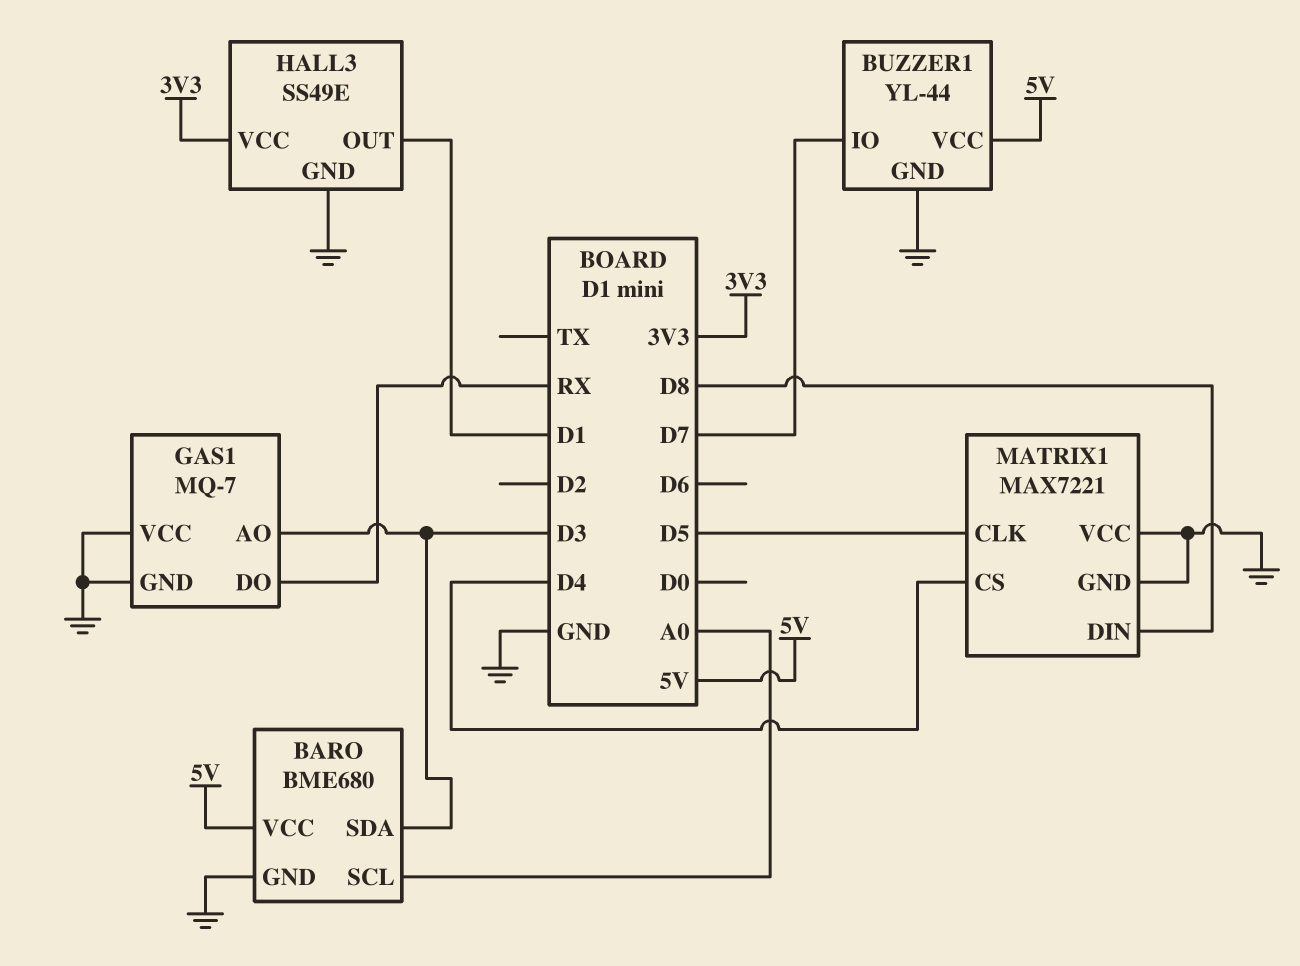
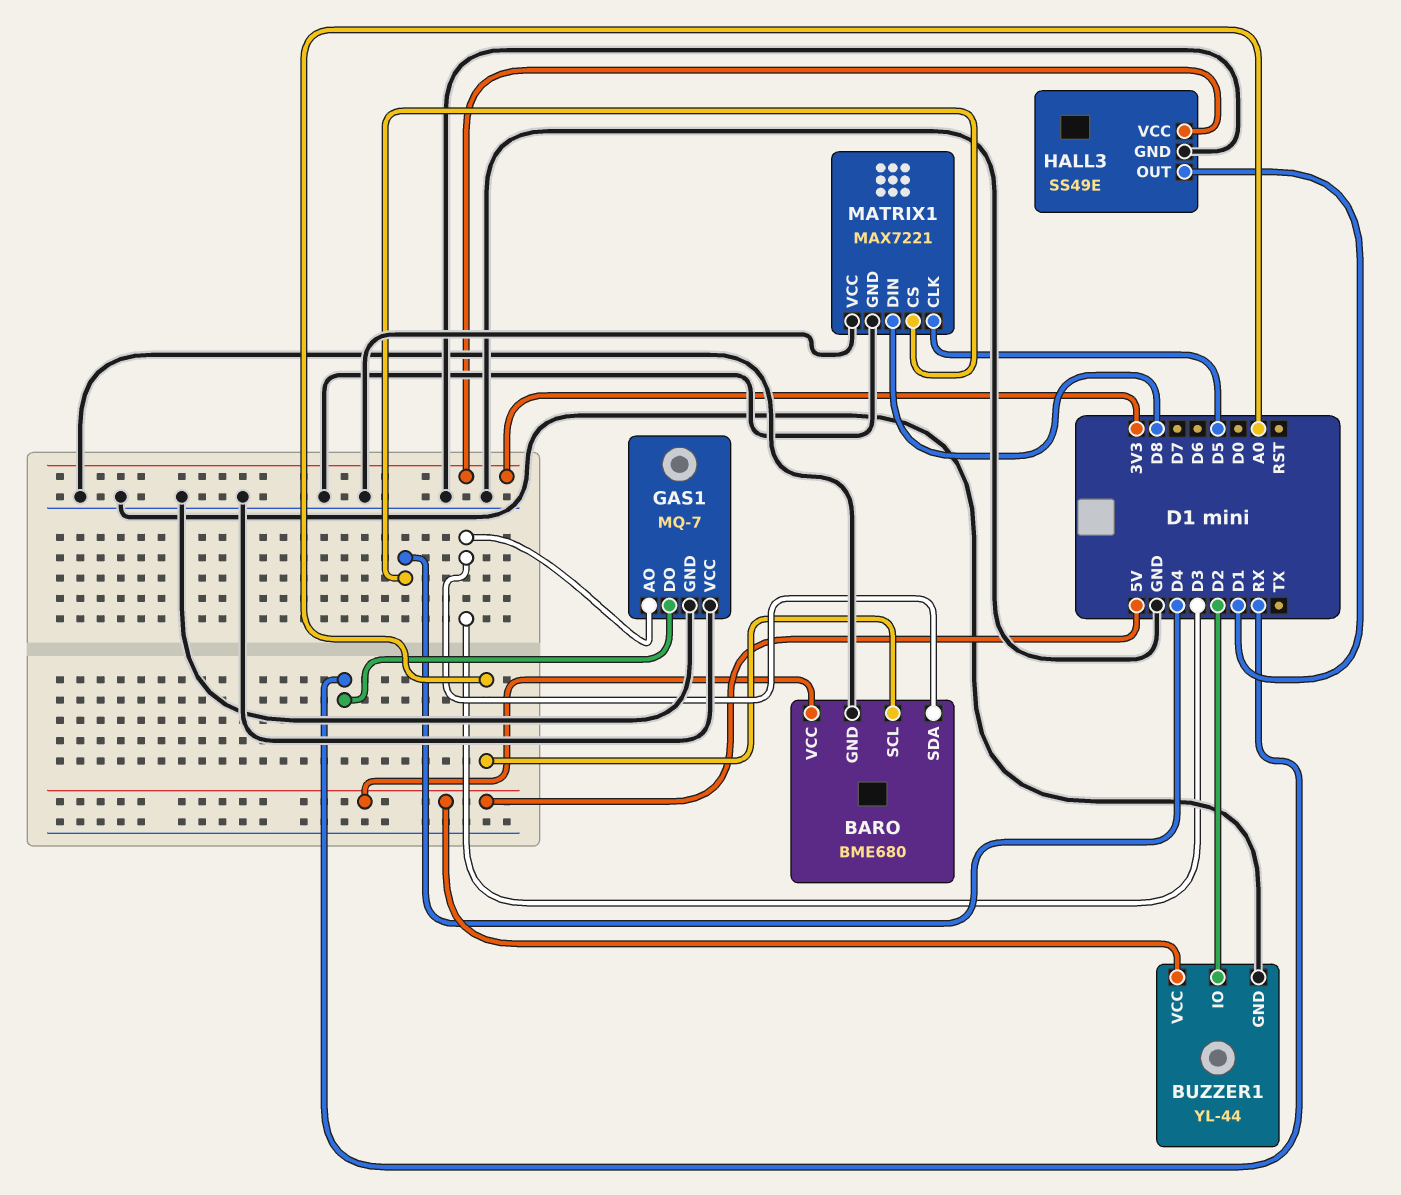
BUZZER1 pin IO: D7 -> D2

